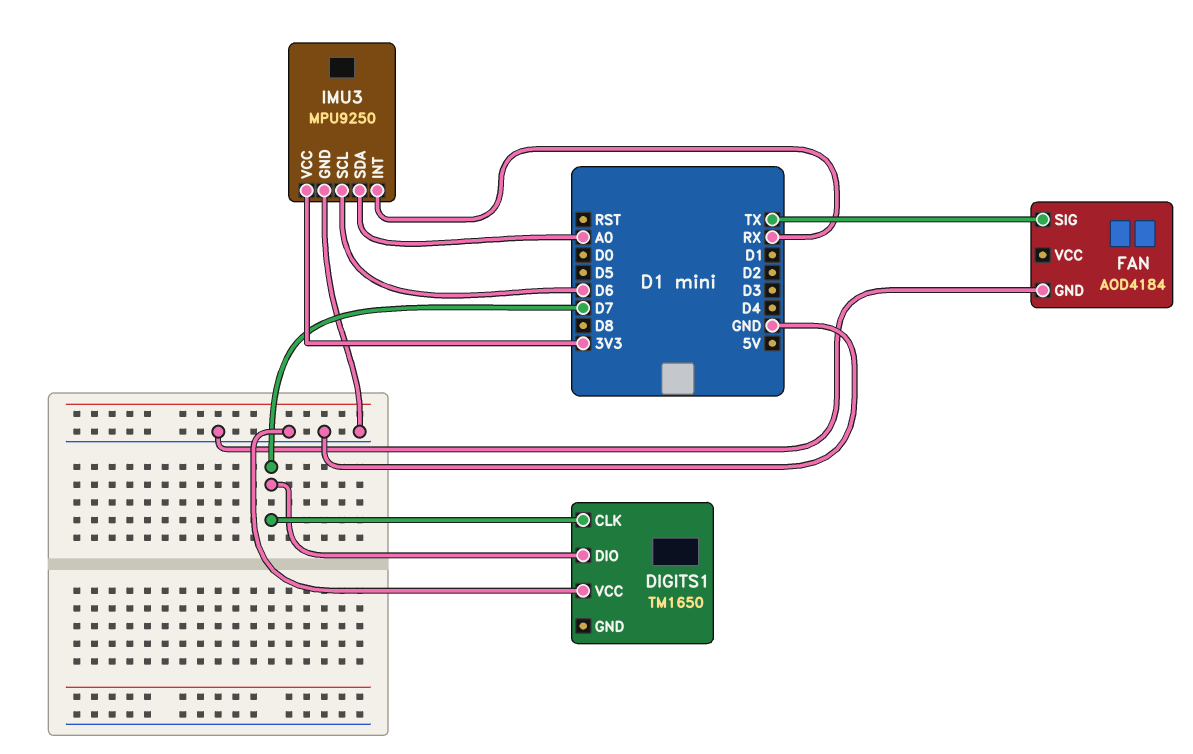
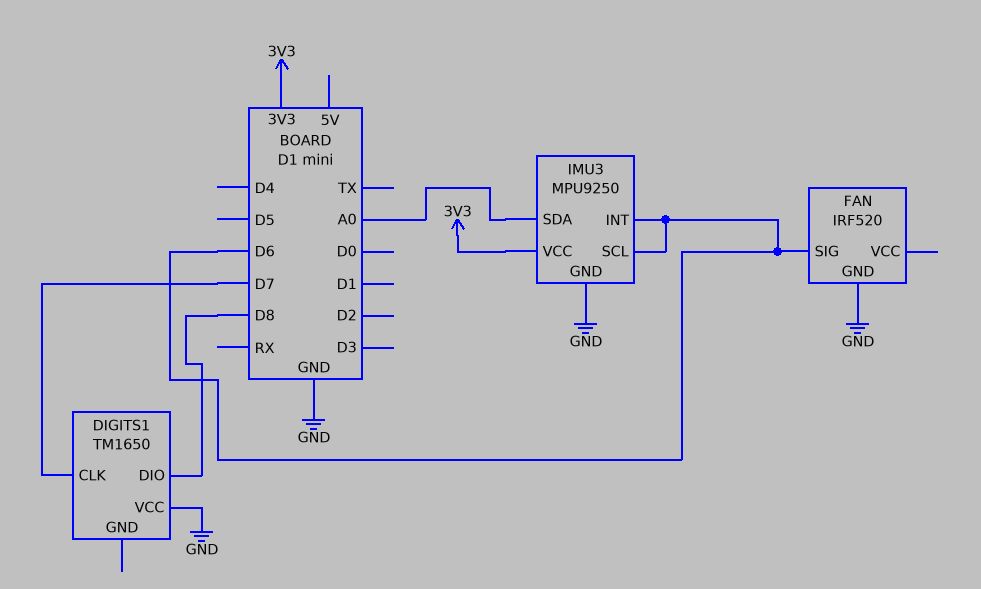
DIGITS1 pin DIO: D7 -> D8
FAN: AOD4184 -> IRF520
FAN pin SIG: TX -> D6
IMU3 pin INT: RX -> D6

